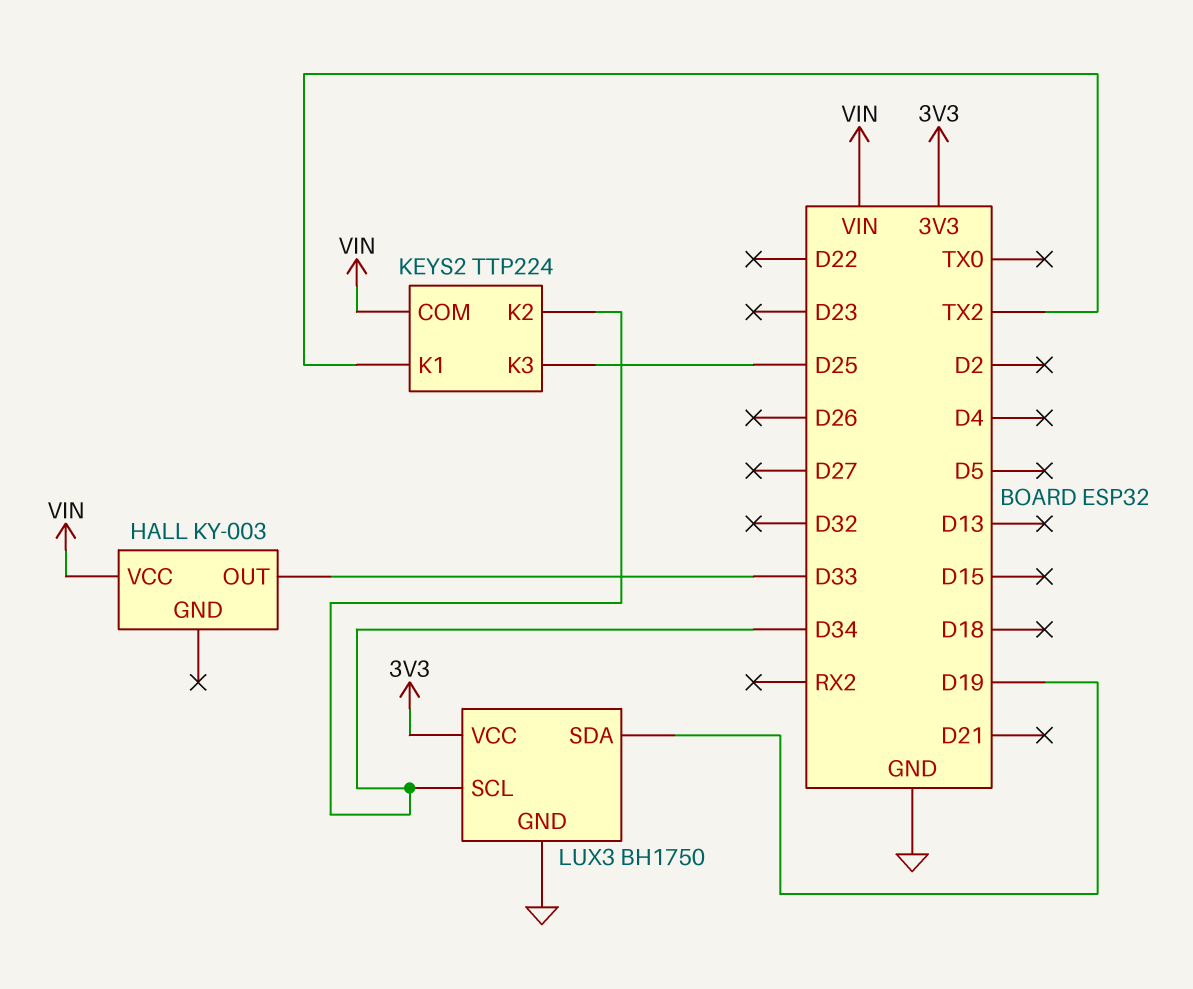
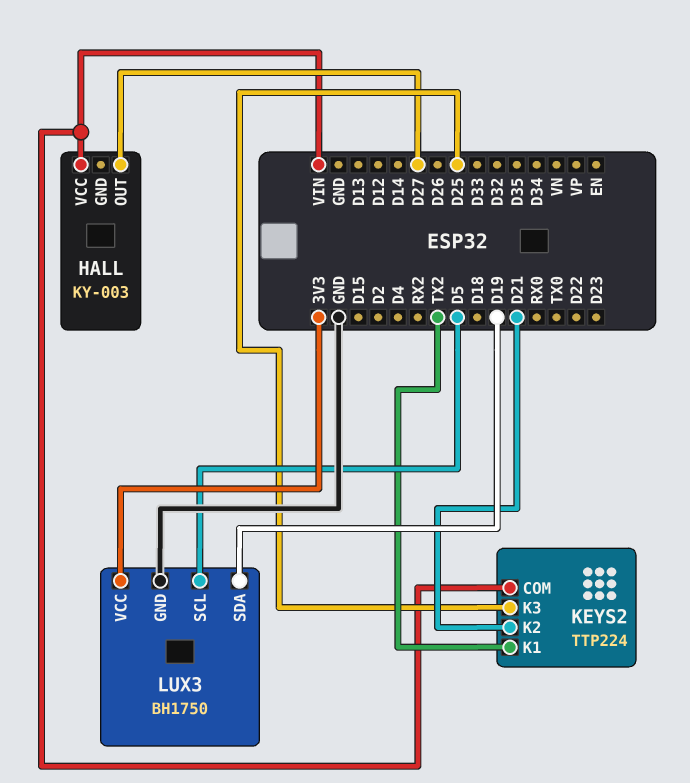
HALL pin OUT: D33 -> D27
KEYS2 pin K2: D34 -> D21
LUX3 pin SCL: D34 -> D5

